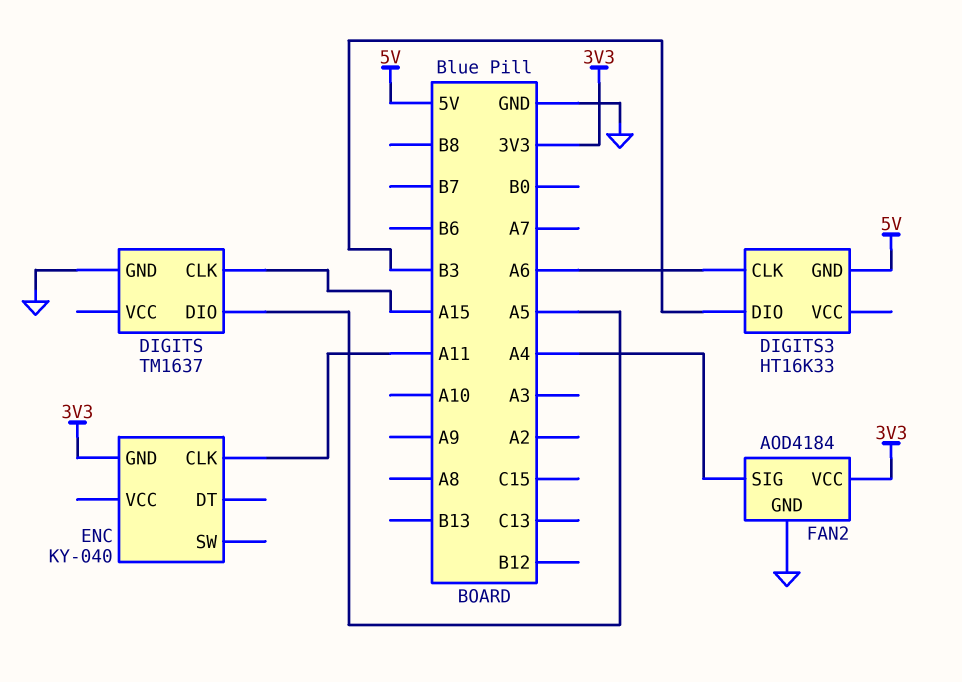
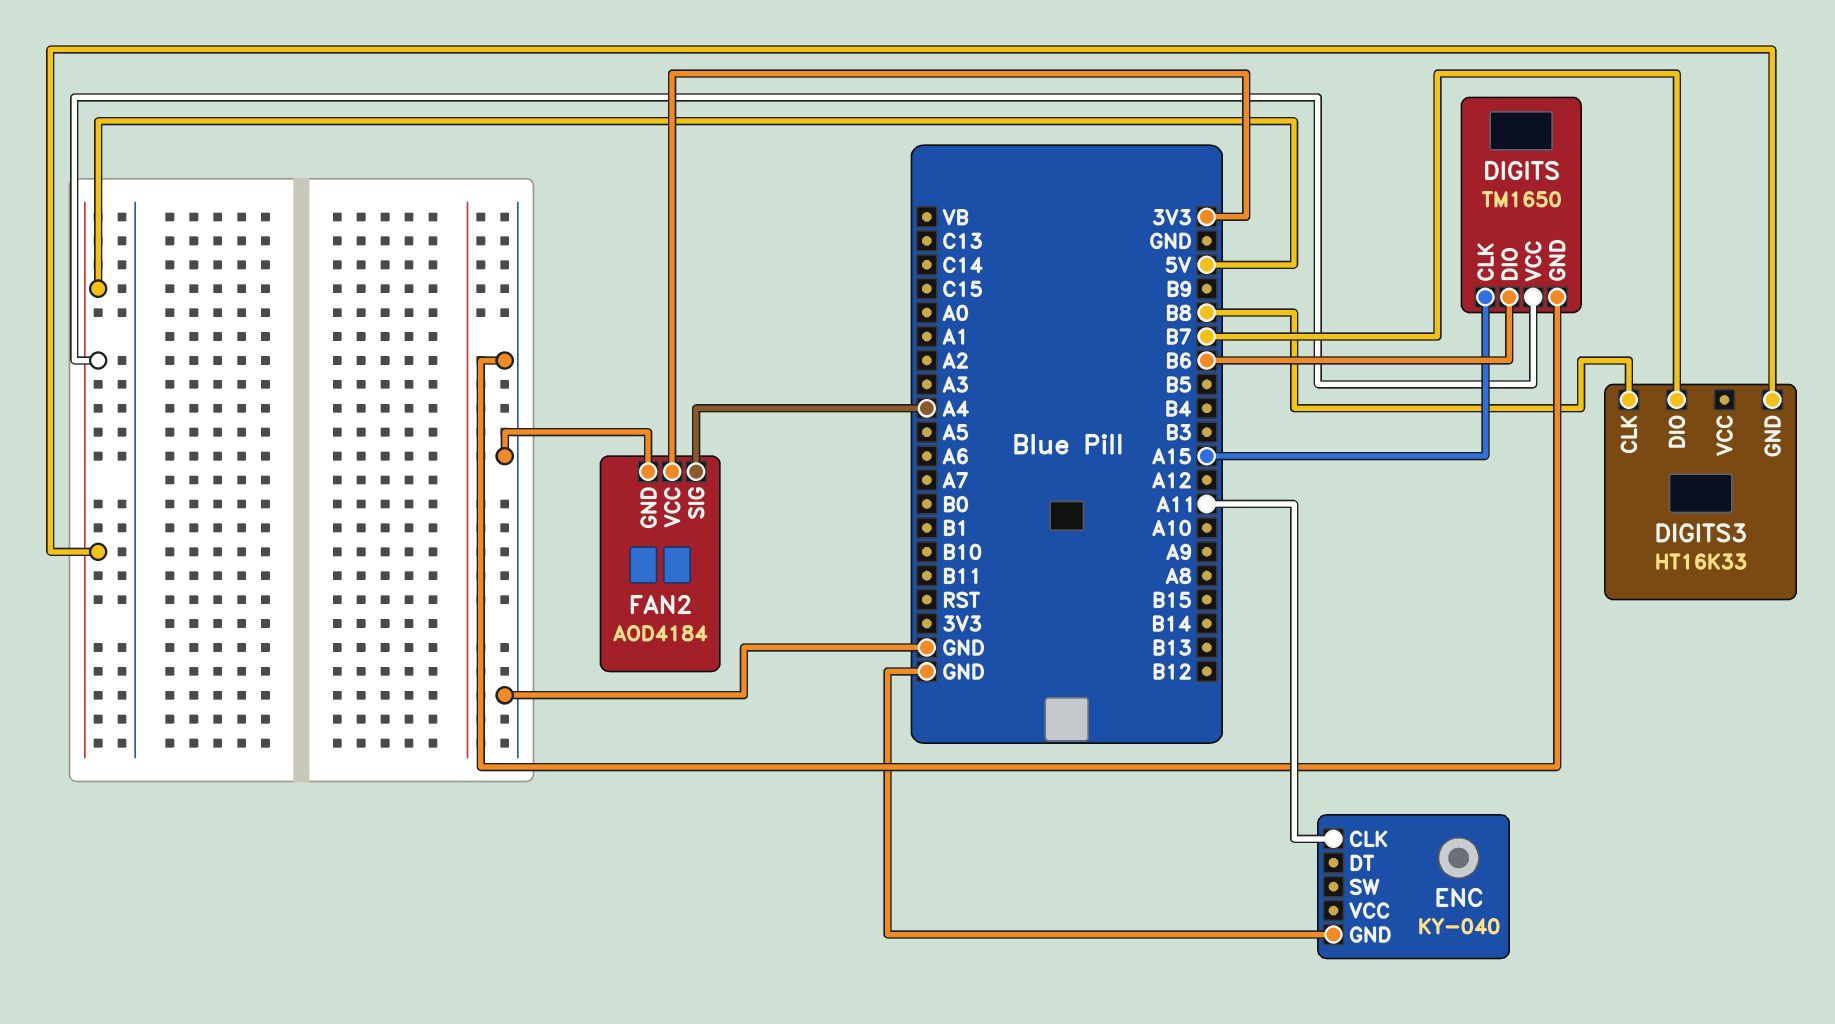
DIGITS: TM1637 -> TM1650
DIGITS pin DIO: A5 -> B6
DIGITS pin VCC: none -> 5V
DIGITS3 pin CLK: A6 -> B8
DIGITS3 pin DIO: B3 -> B7
ENC pin GND: 3V3 -> GND

